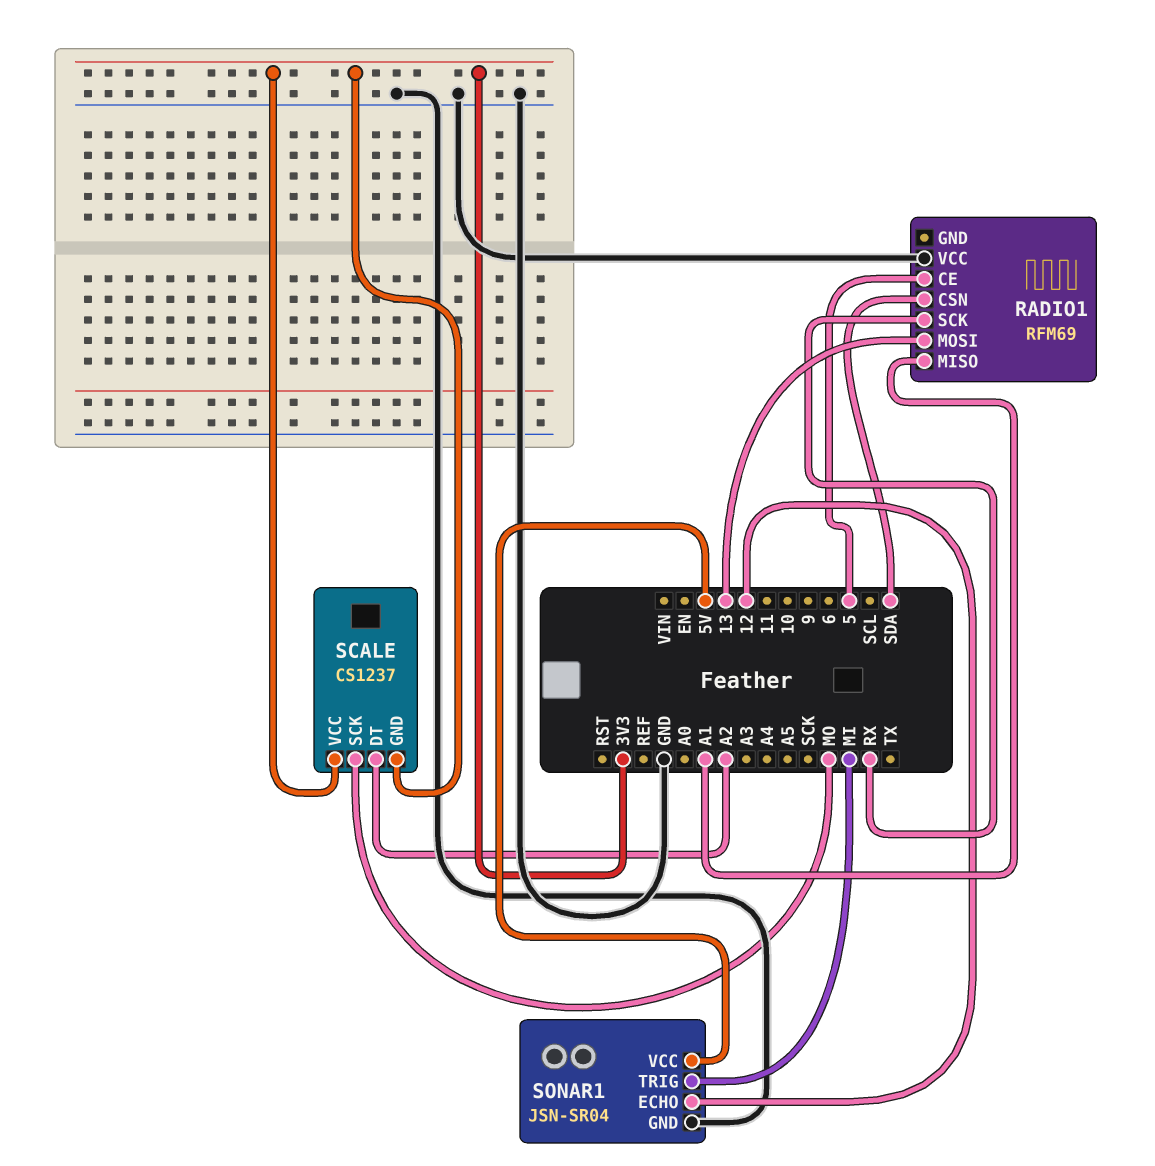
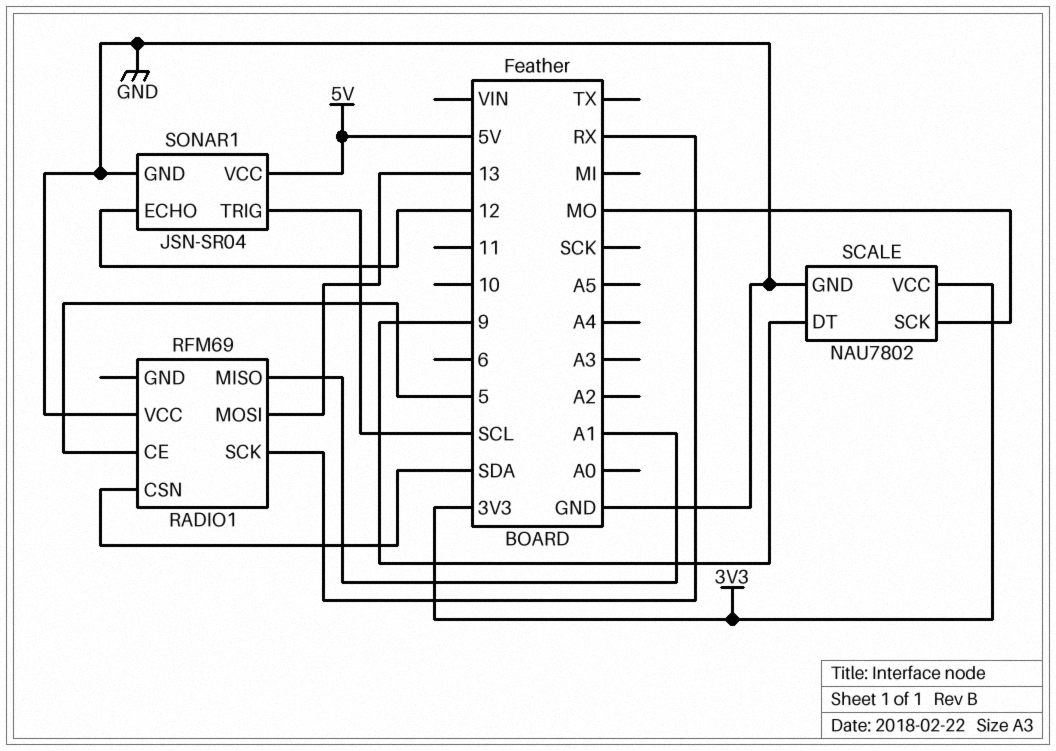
SCALE: CS1237 -> NAU7802
SCALE pin DT: A2 -> 9
SCALE pin GND: 3V3 -> GND
SONAR1 pin TRIG: MI -> SCL

